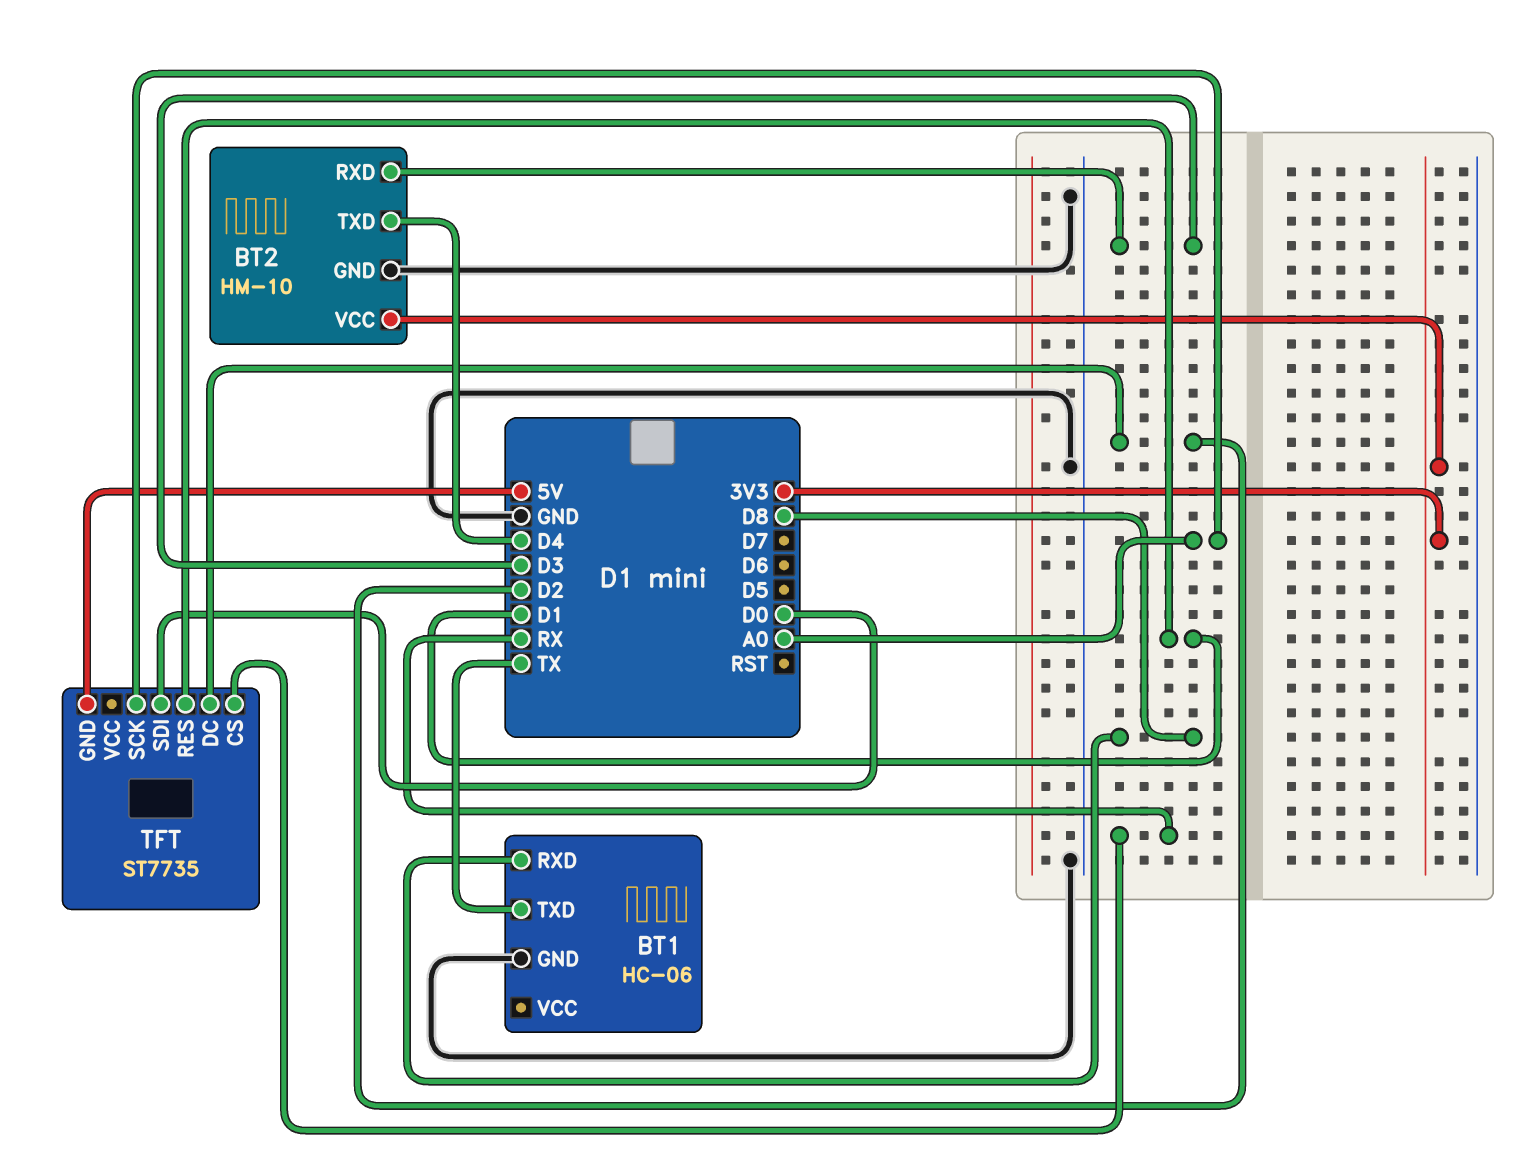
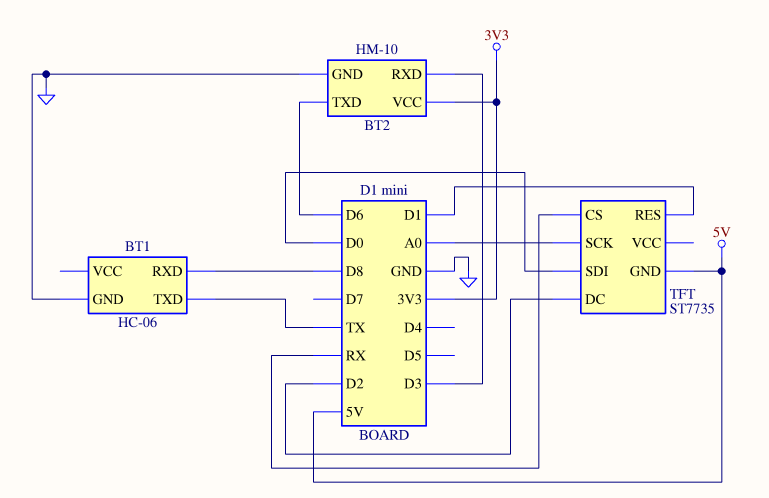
BT2 pin TXD: D4 -> D6

